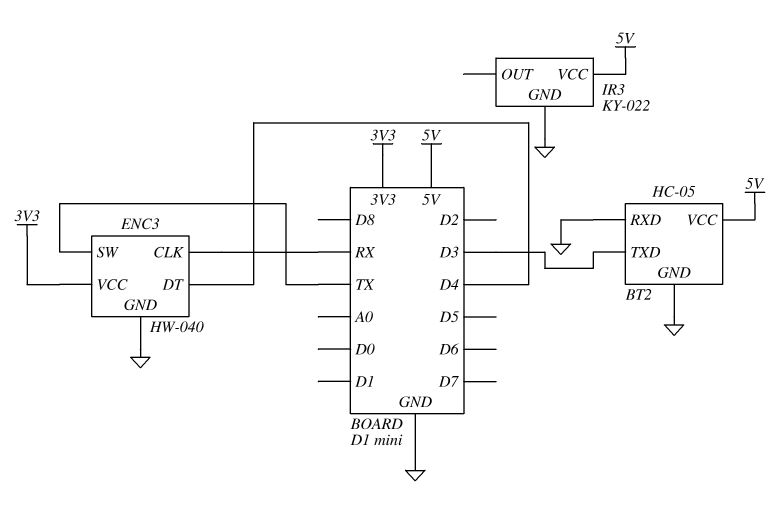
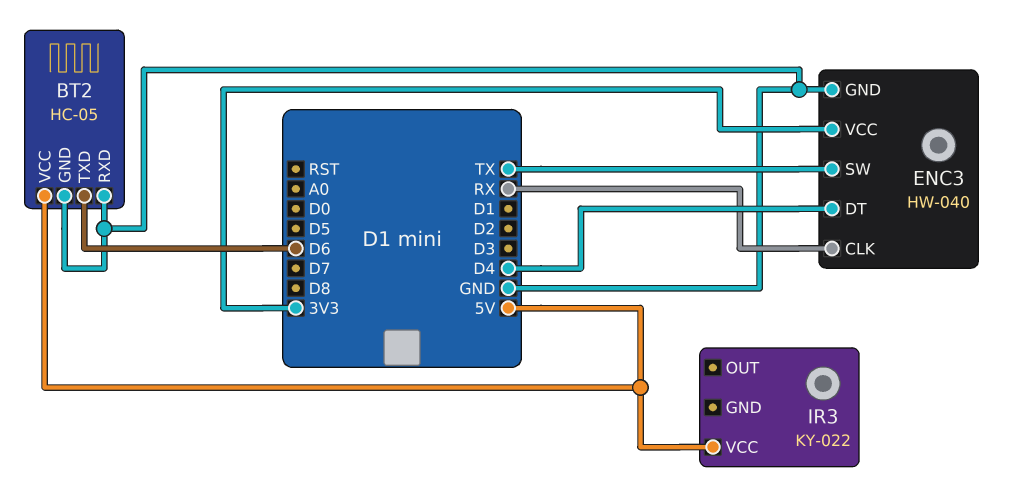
BT2 pin TXD: D3 -> D6
IR3 pin GND: GND -> none

